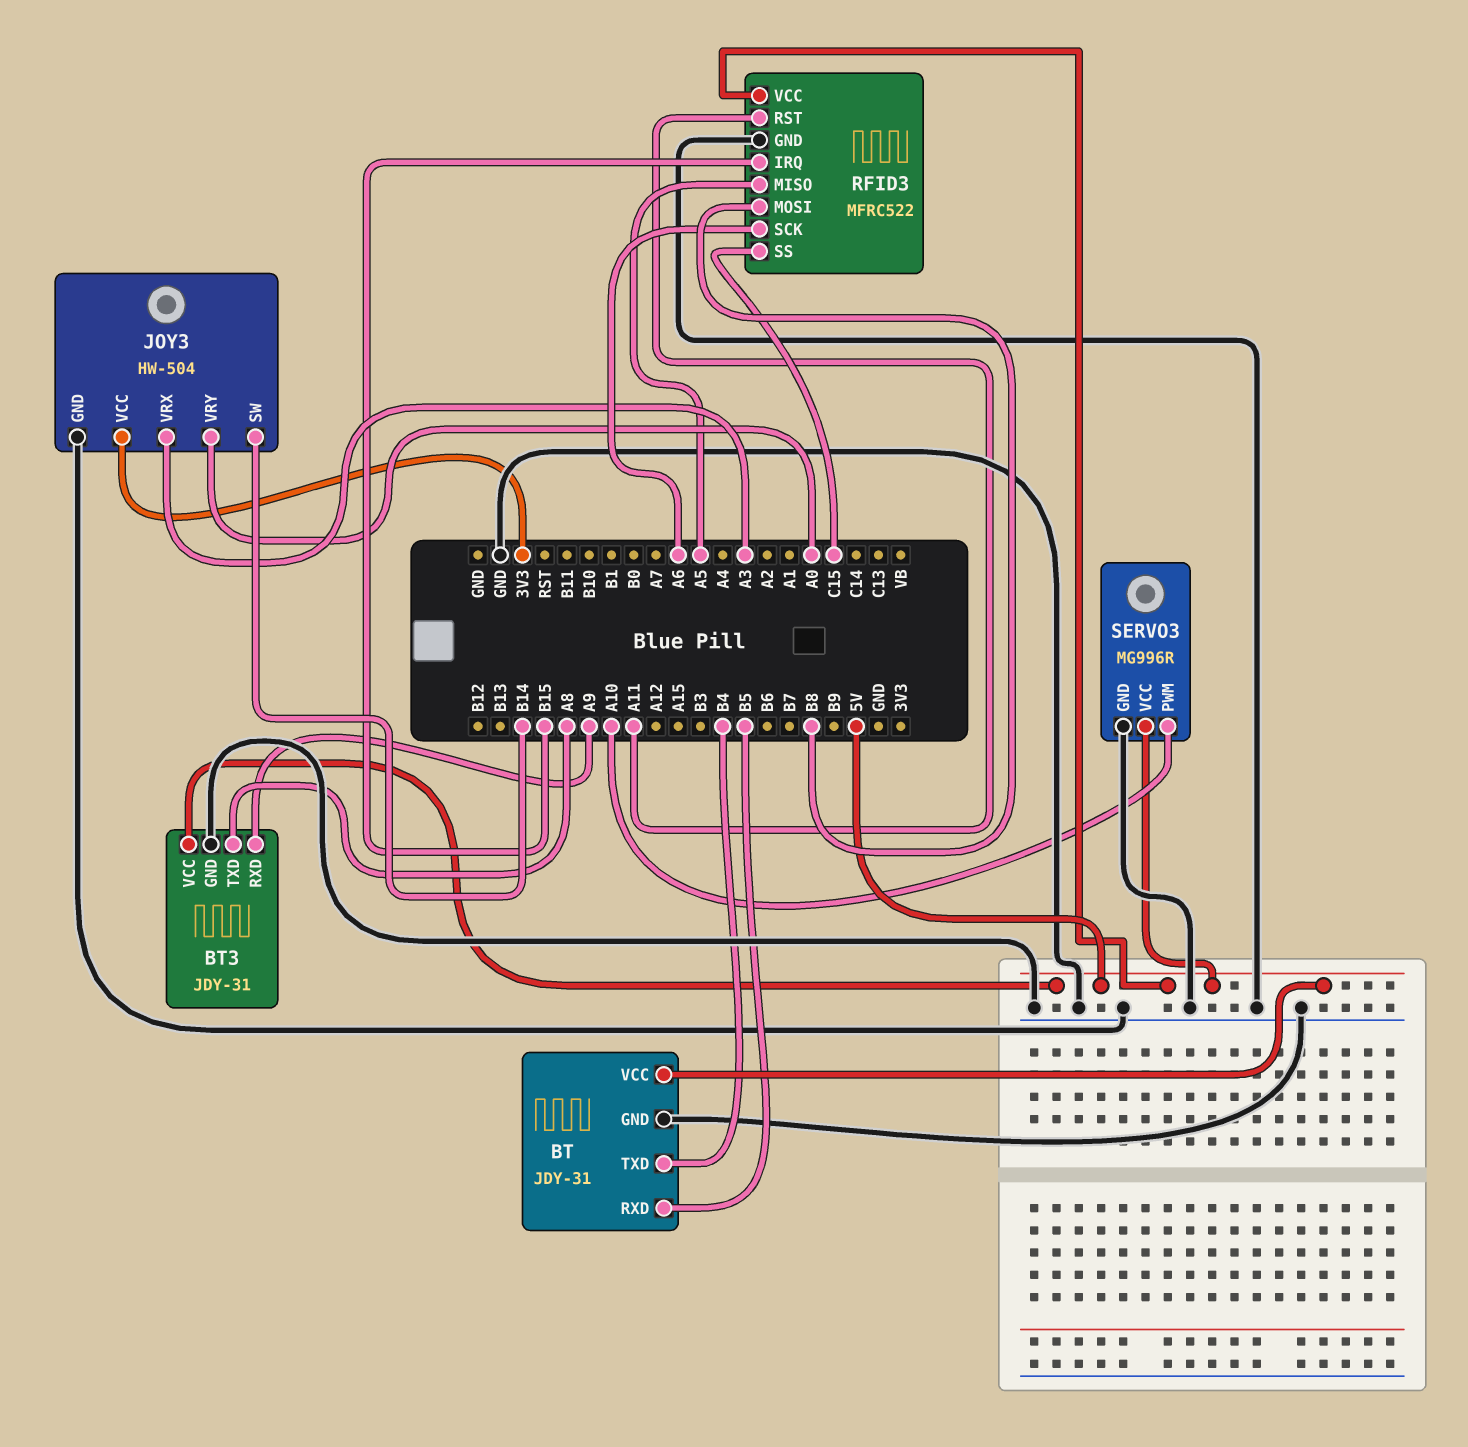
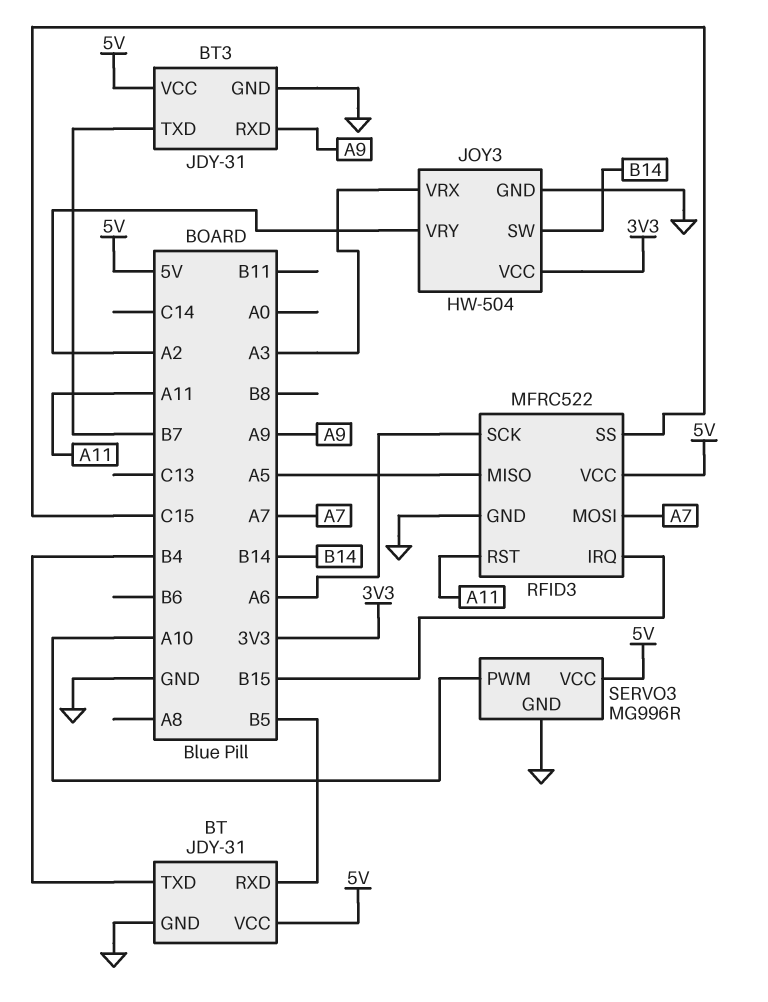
BT3 pin TXD: A8 -> B7
JOY3 pin VRY: A0 -> A2
RFID3 pin MOSI: B8 -> A7

